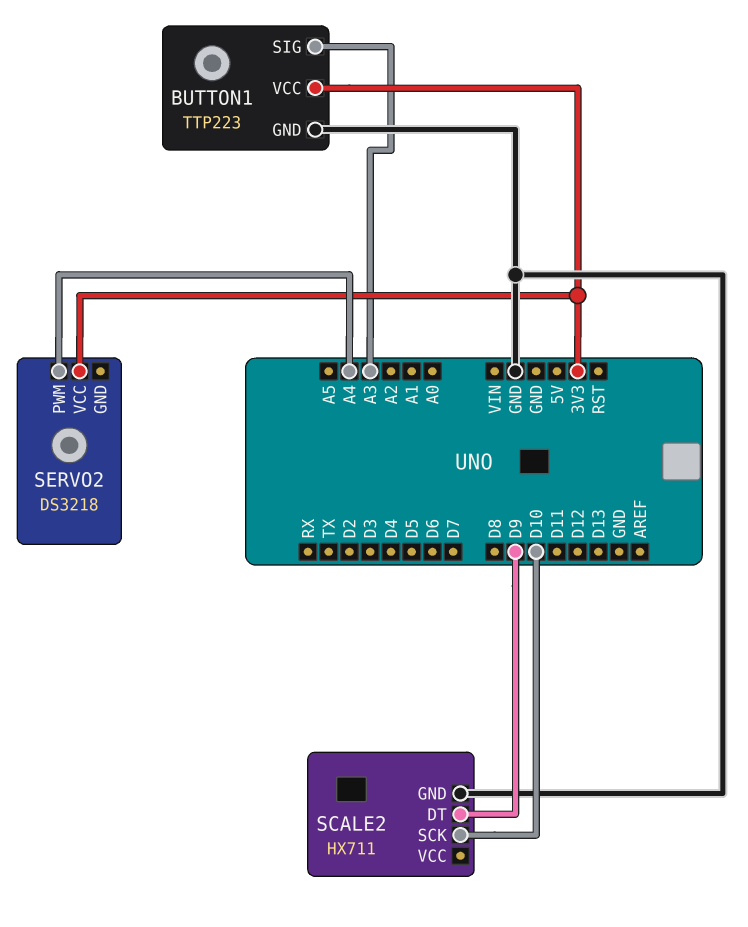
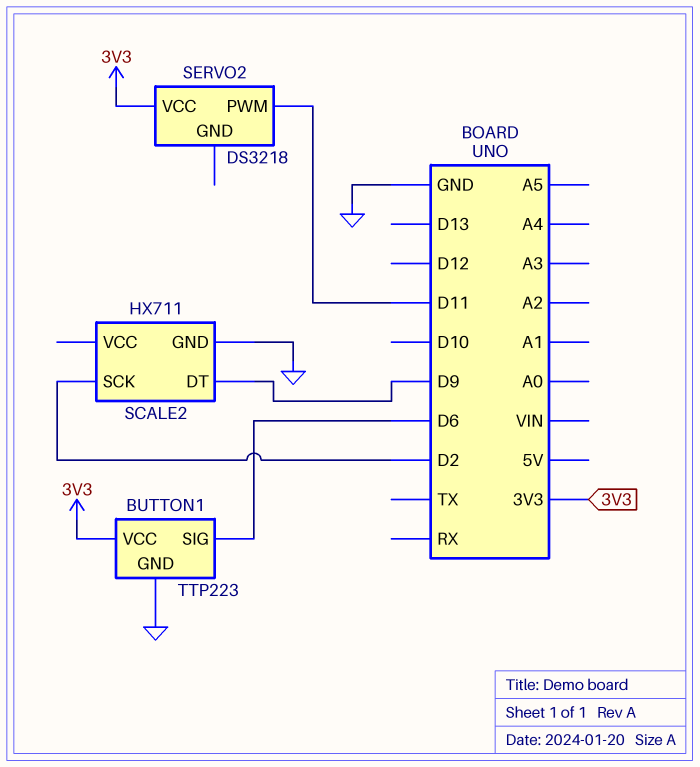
BUTTON1 pin SIG: A3 -> D6
SCALE2 pin SCK: D10 -> D2
SERVO2 pin PWM: A4 -> D11

